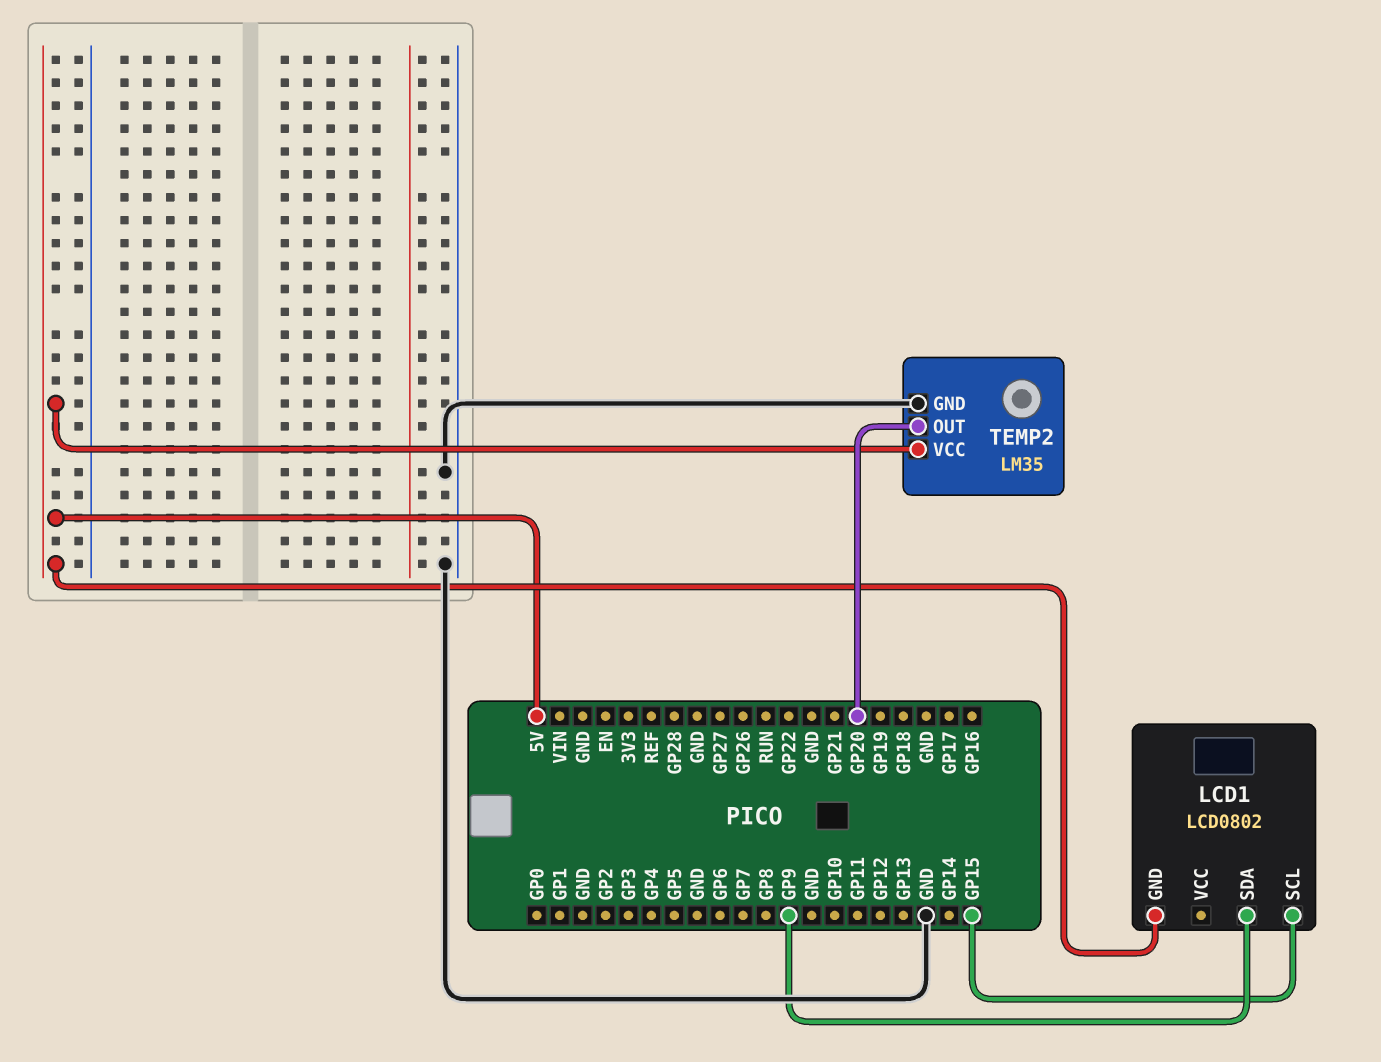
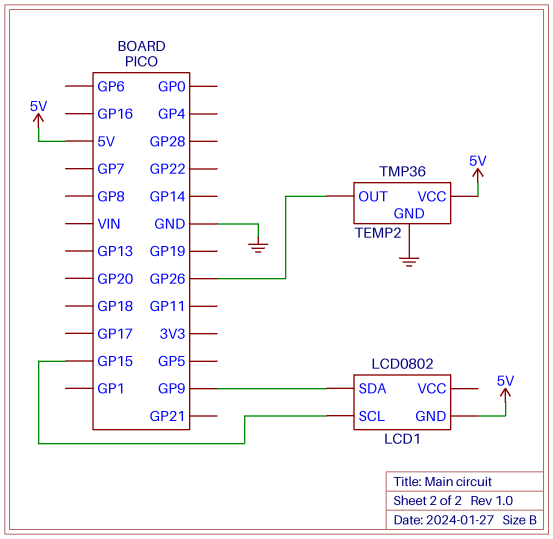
TEMP2: LM35 -> TMP36
TEMP2 pin OUT: GP20 -> GP26

